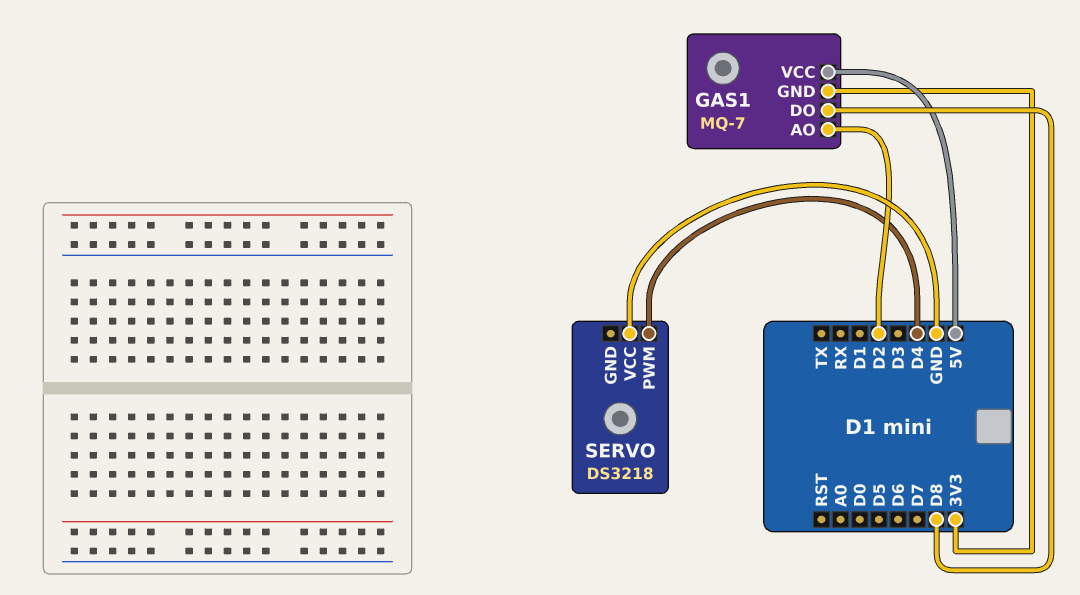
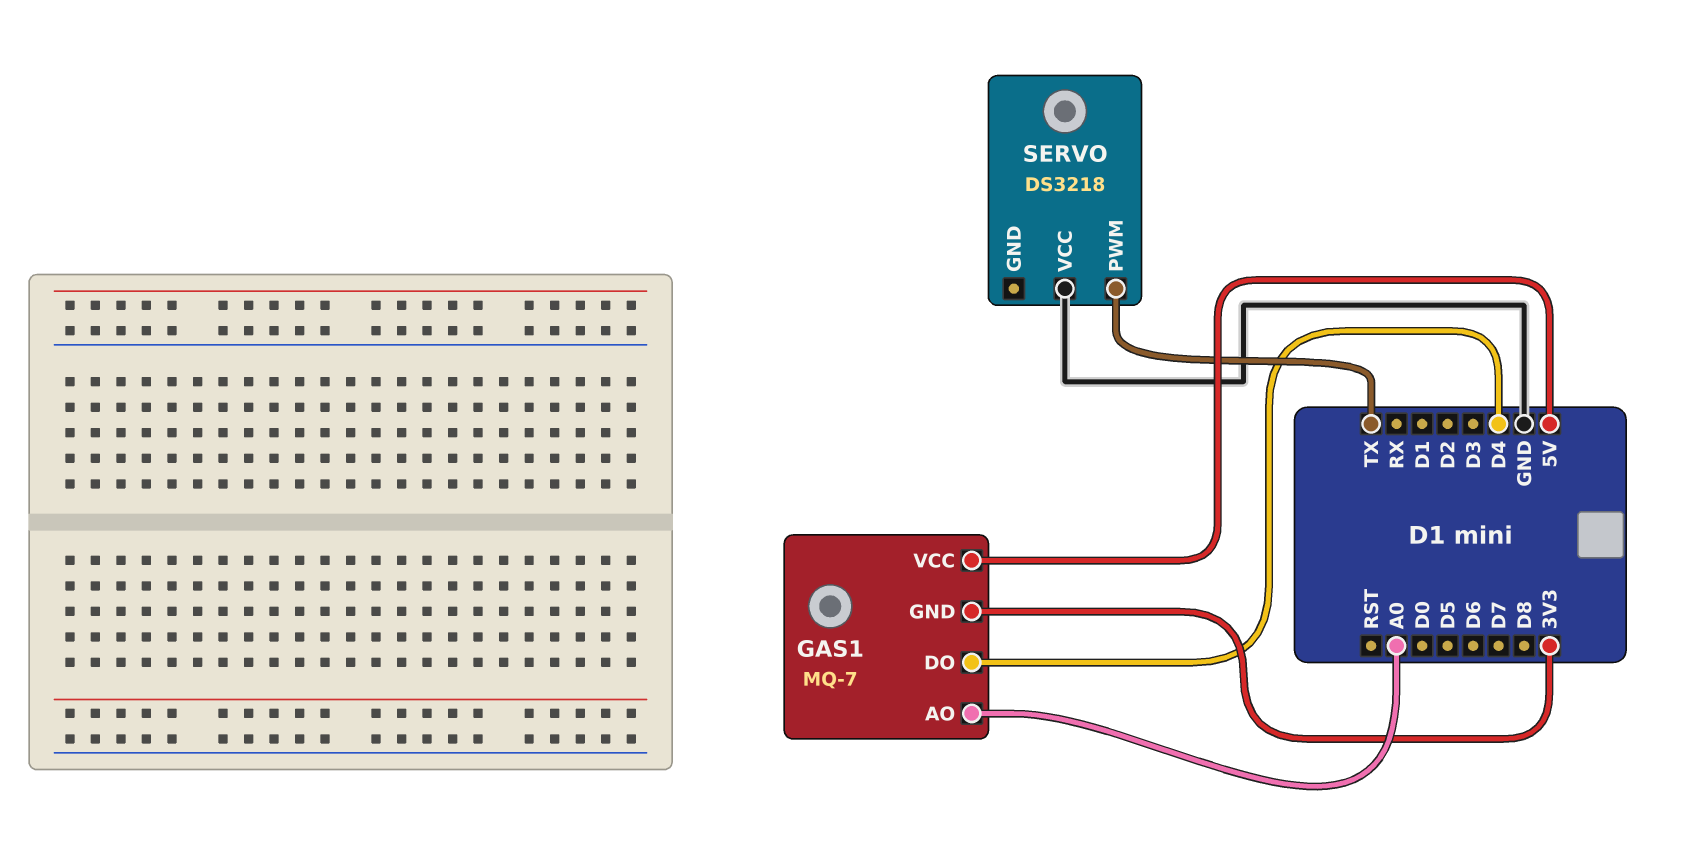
GAS1 pin AO: D2 -> A0
GAS1 pin DO: D8 -> D4
SERVO pin PWM: D4 -> TX

